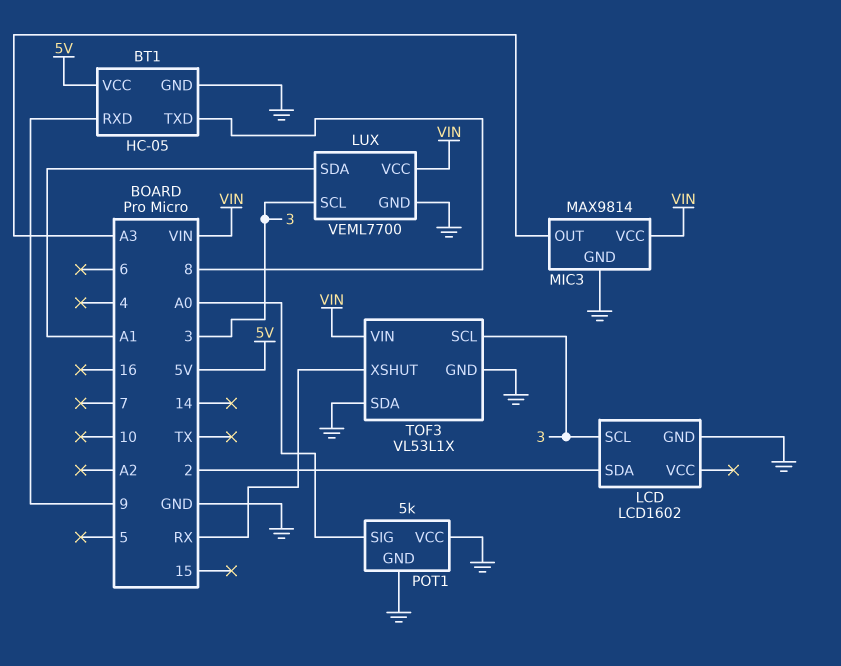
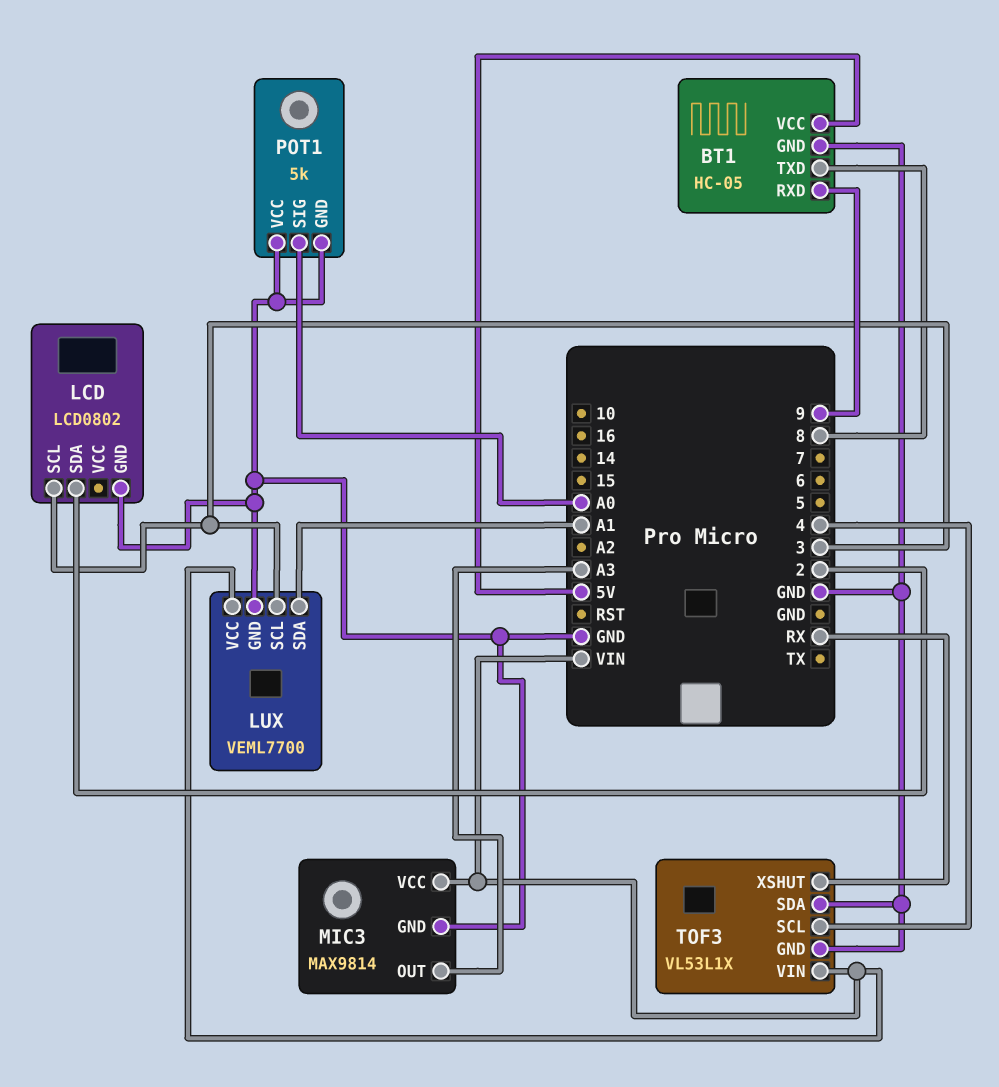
LCD: LCD1602 -> LCD0802
TOF3 pin SCL: 3 -> 4

